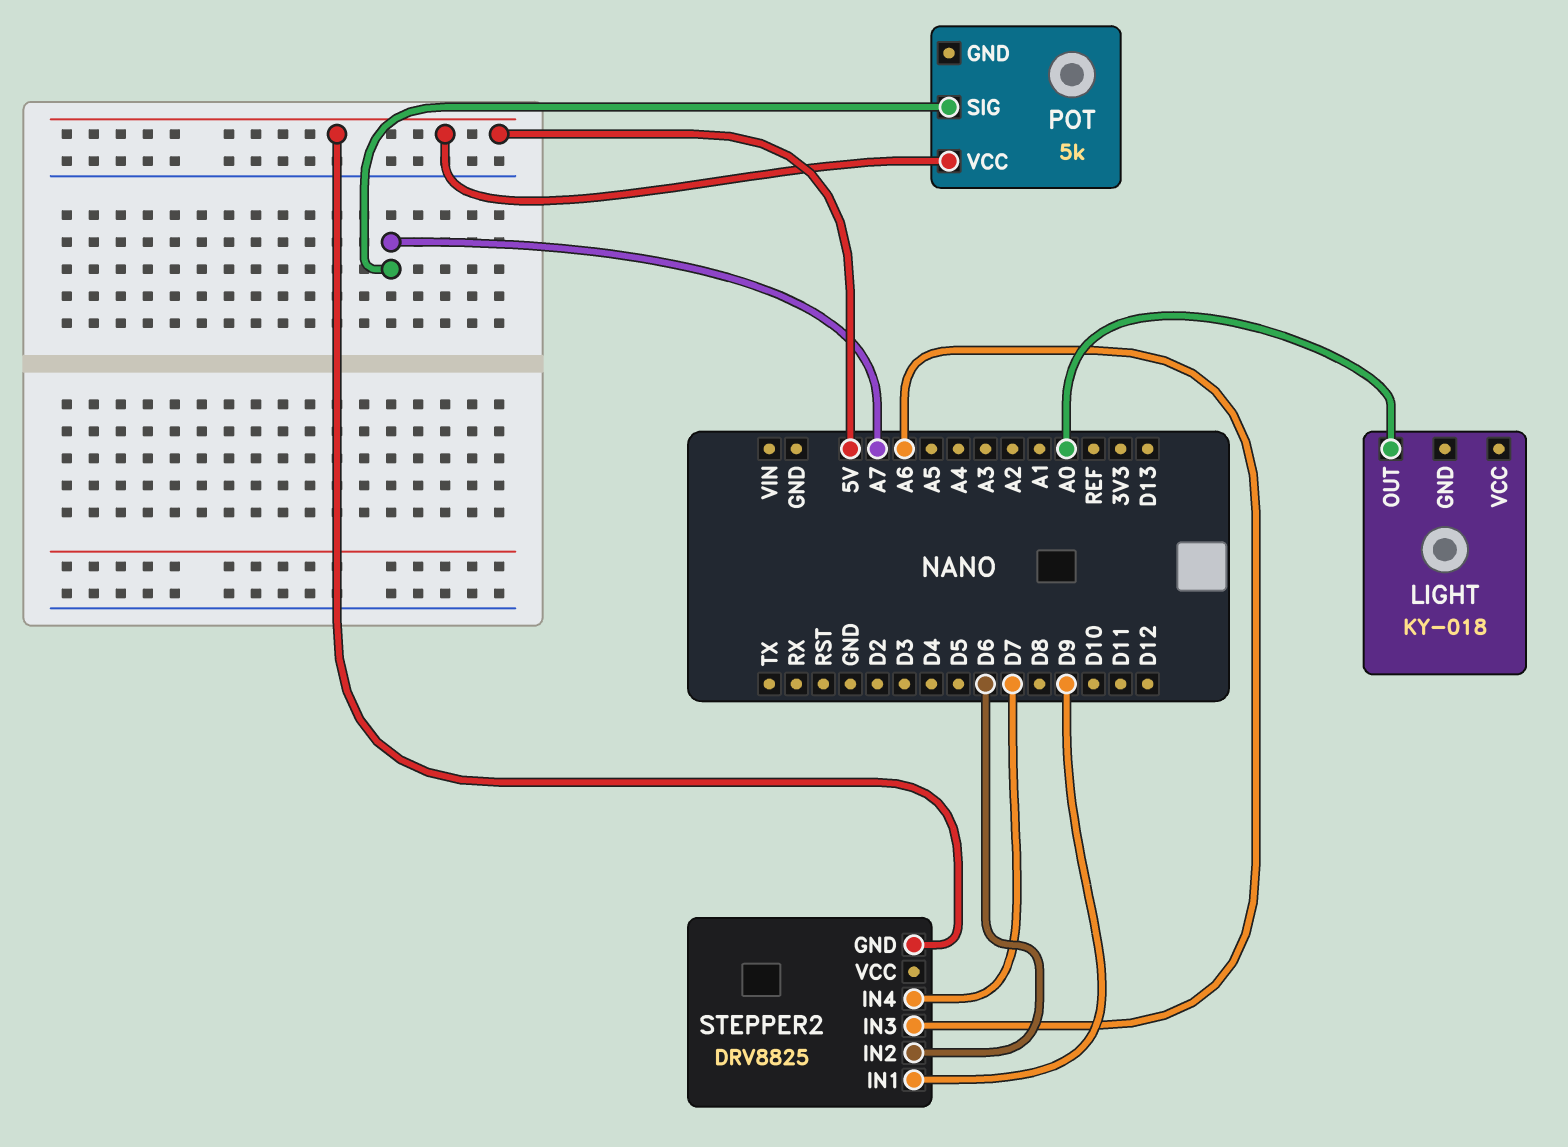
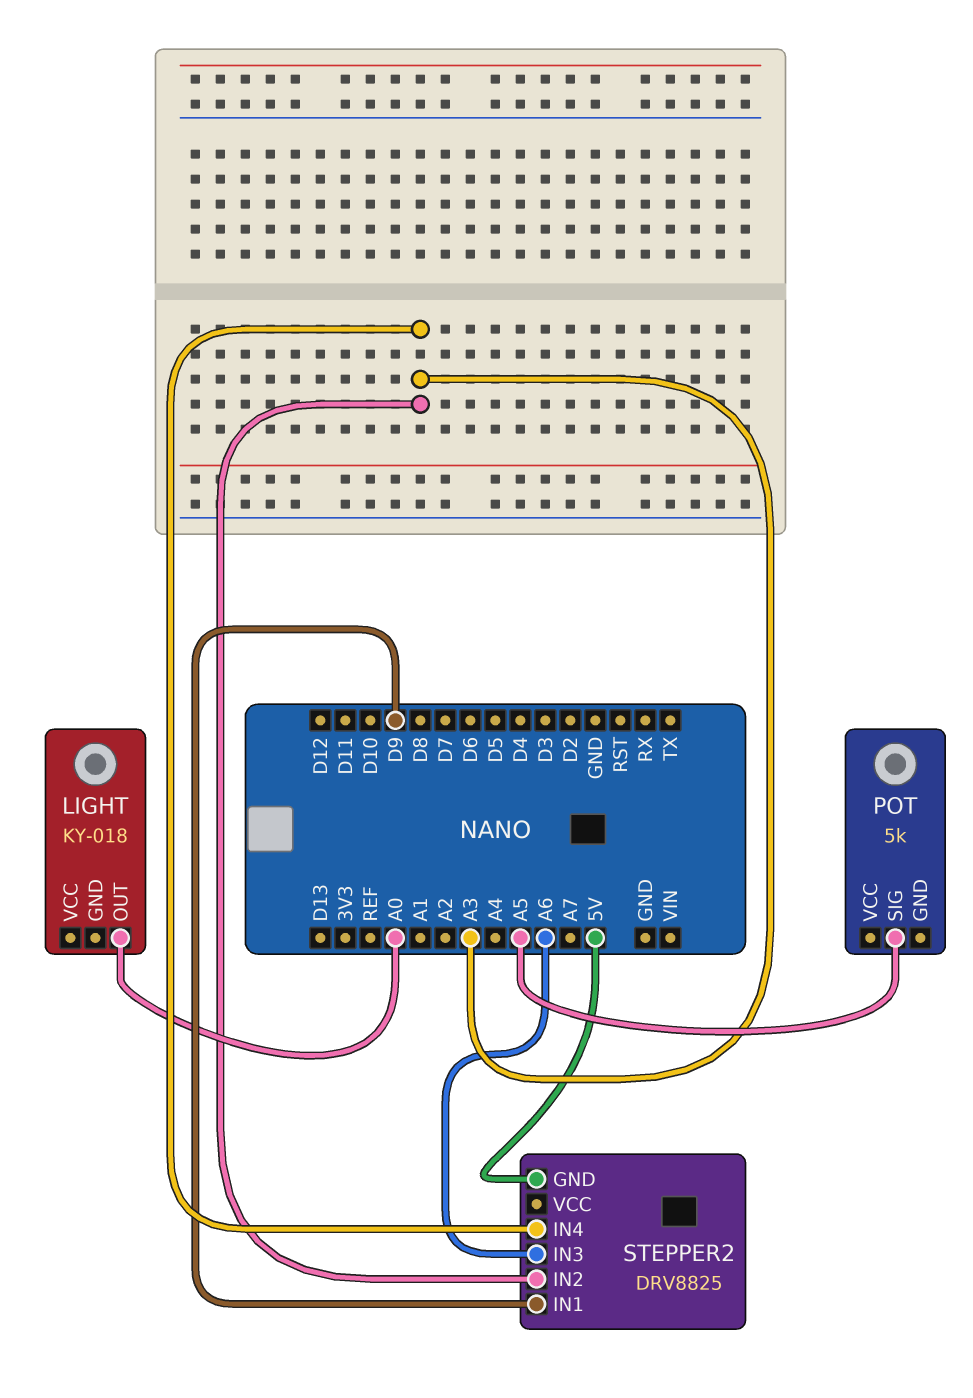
POT pin SIG: A7 -> A5
POT pin VCC: 5V -> none
STEPPER2 pin IN2: D6 -> A3
STEPPER2 pin IN4: D7 -> A3

